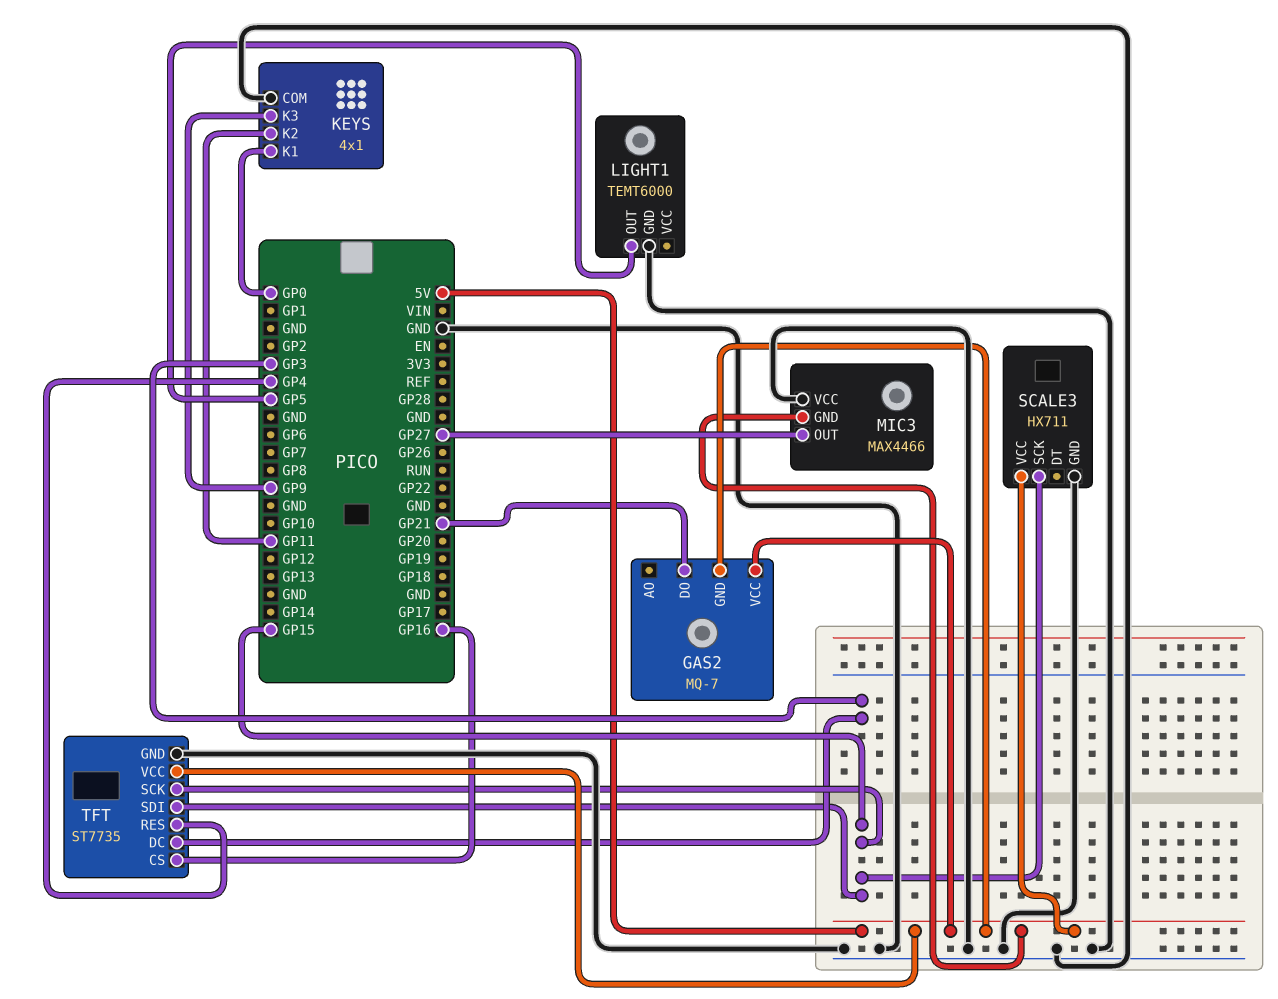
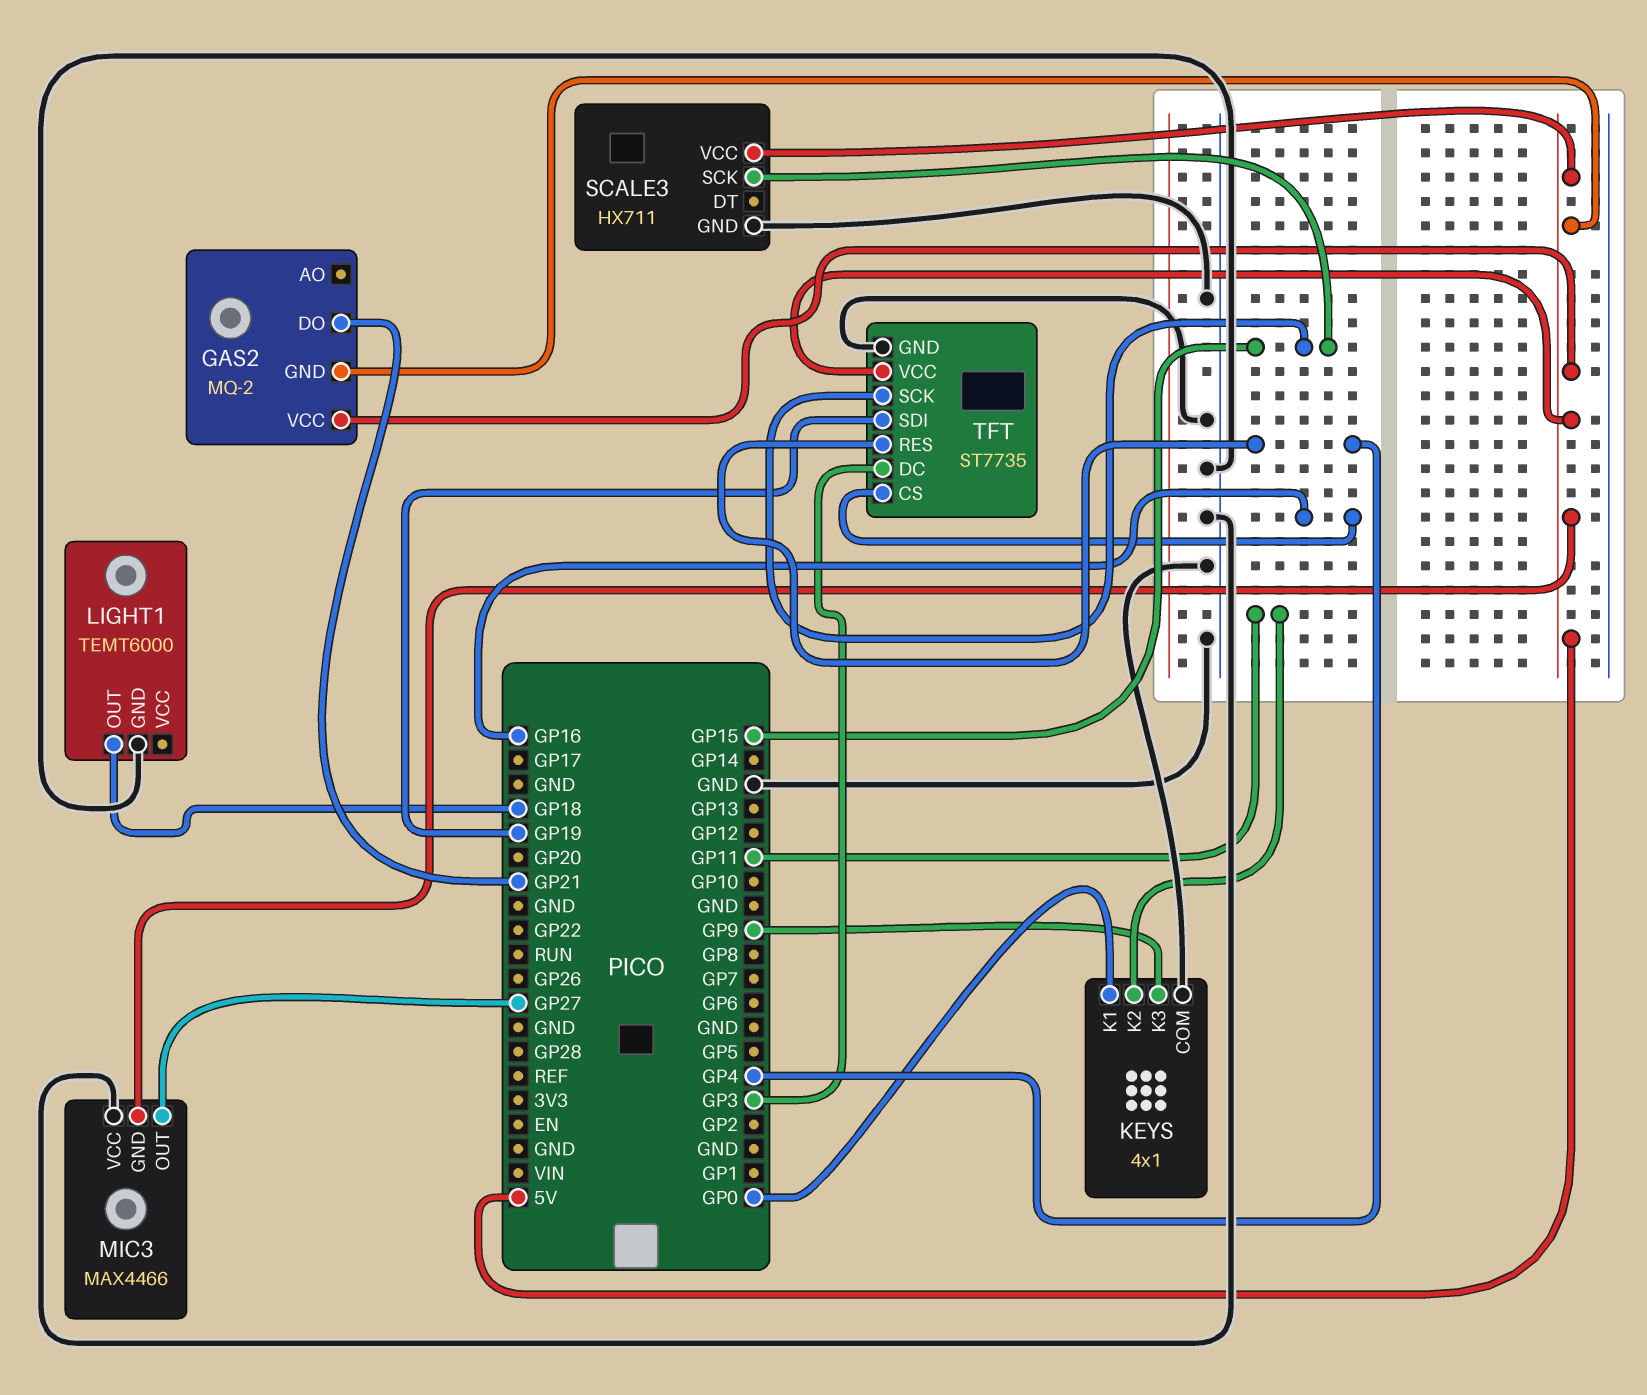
GAS2: MQ-7 -> MQ-2
LIGHT1 pin OUT: GP5 -> GP18
TFT pin SDI: GP15 -> GP19

